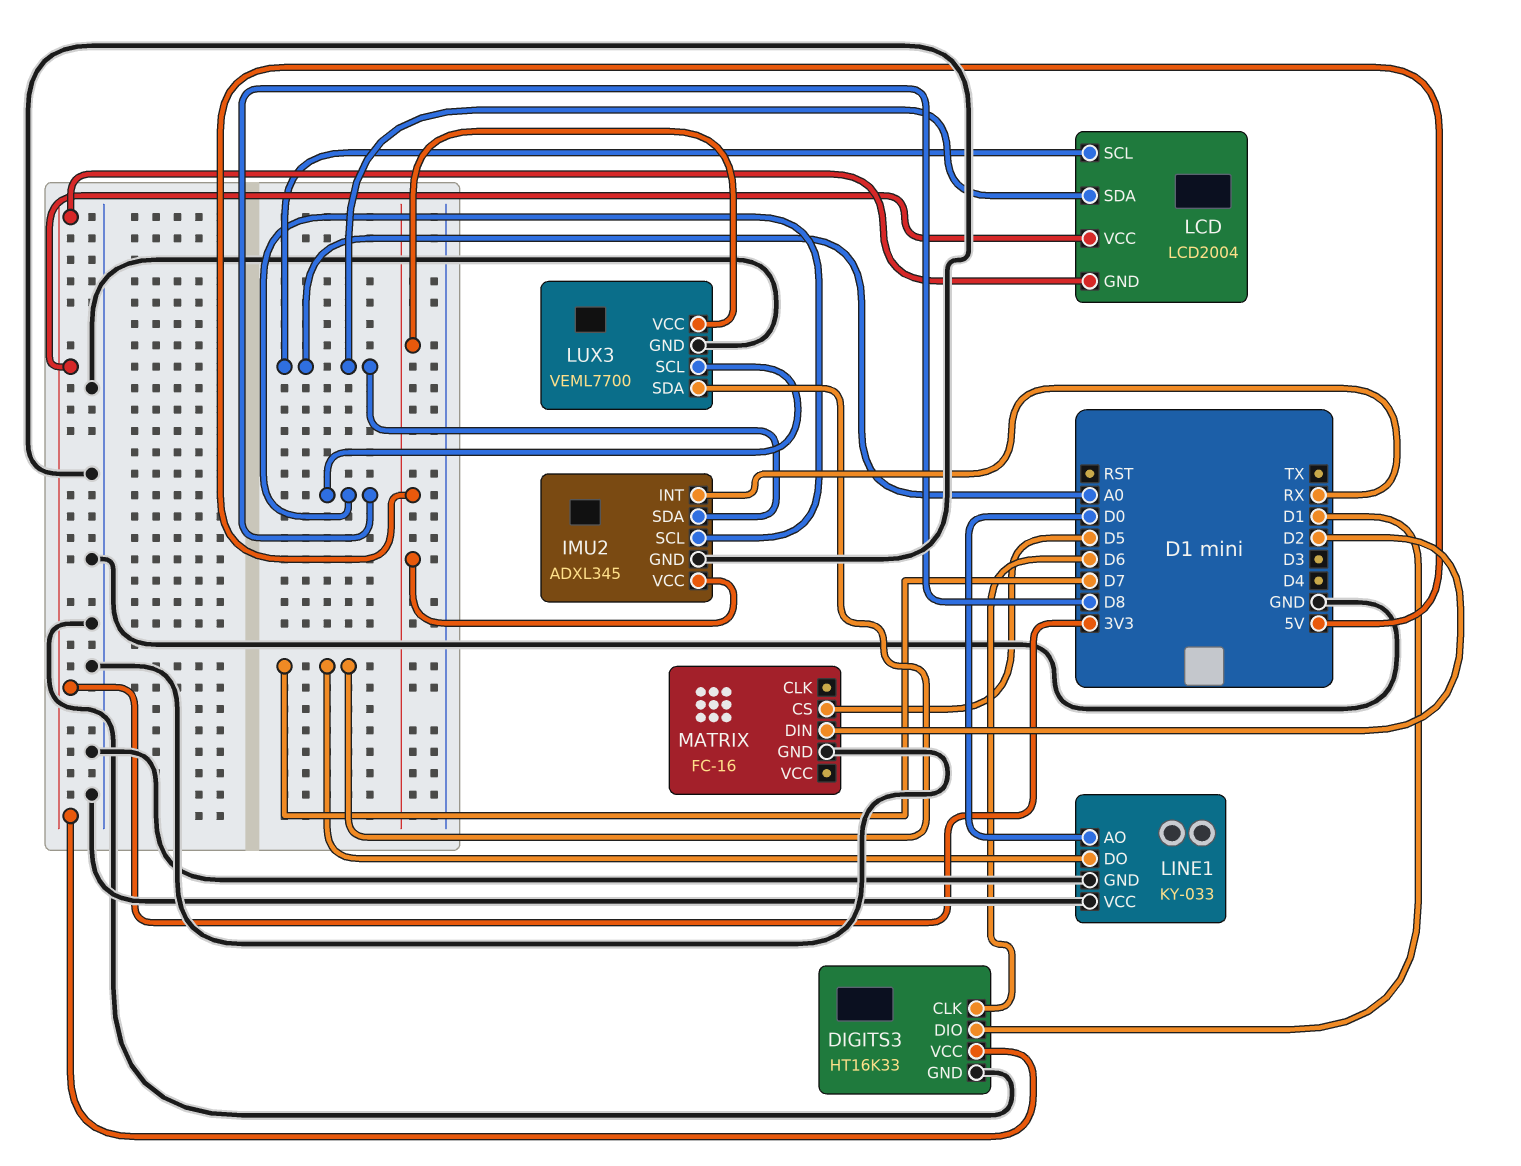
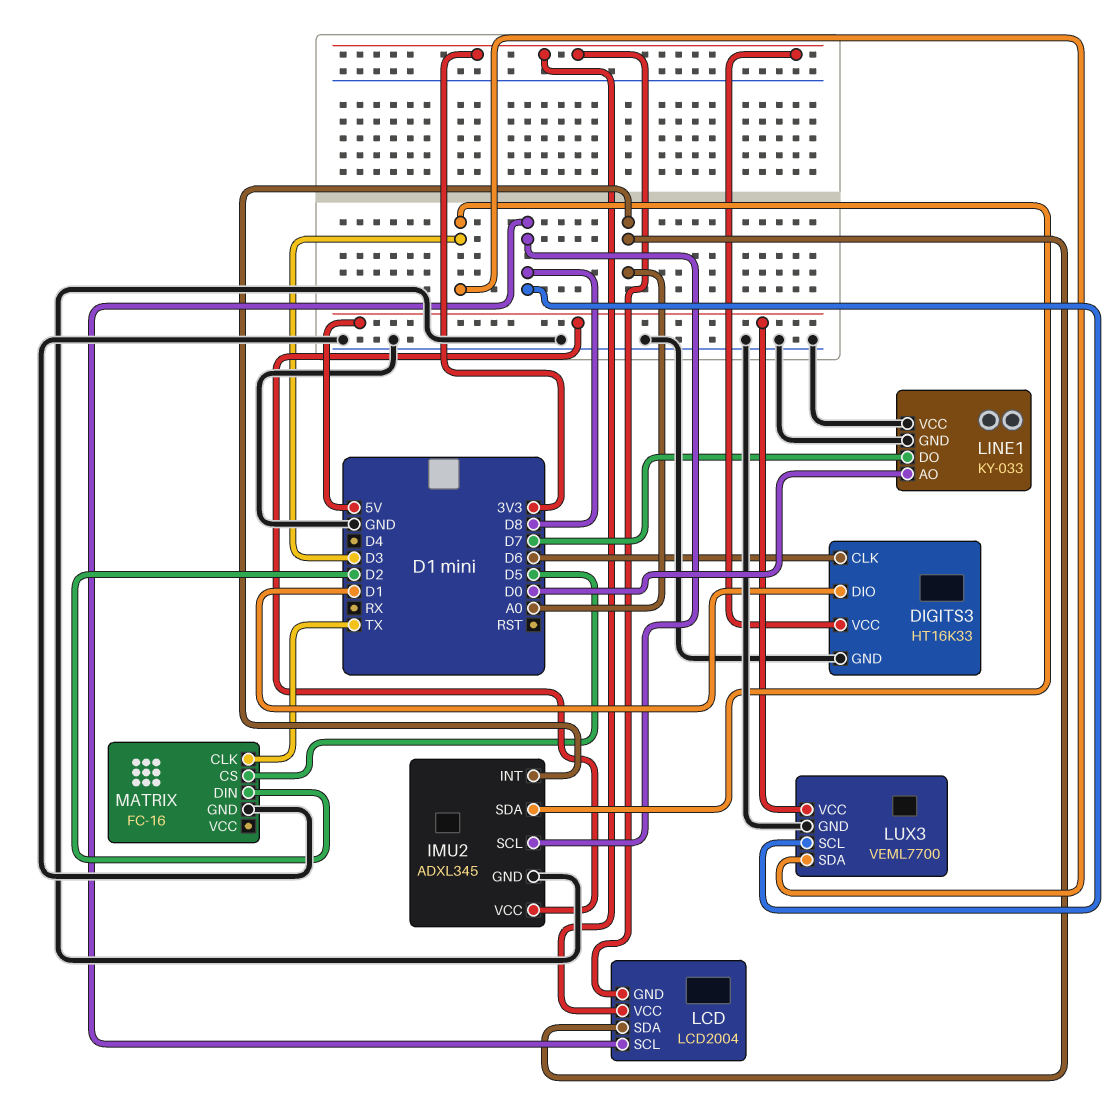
IMU2 pin INT: RX -> A0
IMU2 pin SDA: A0 -> D3
LCD pin SCL: A0 -> D8
LUX3 pin SDA: D7 -> D3
MATRIX pin CLK: none -> TX

